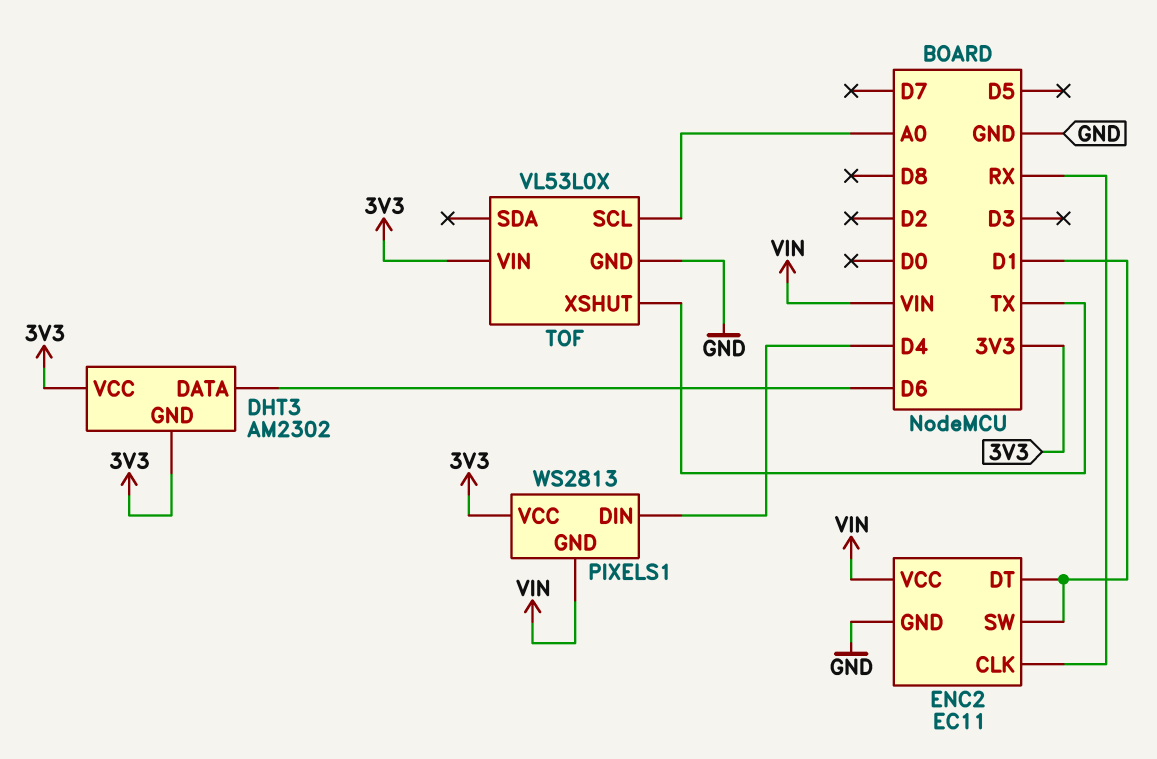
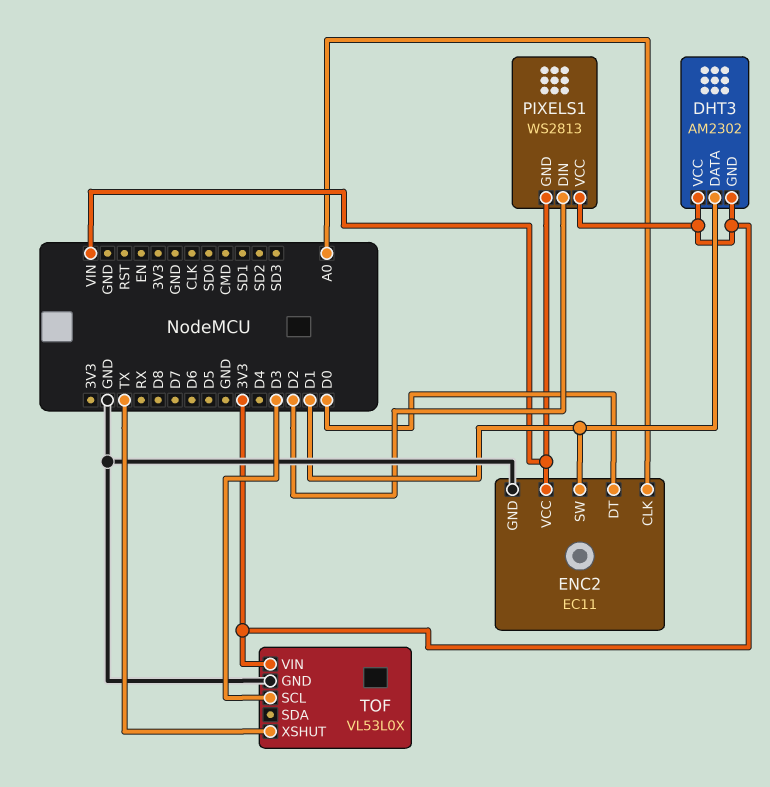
DHT3 pin DATA: D6 -> D1
ENC2 pin CLK: RX -> A0
ENC2 pin DT: D1 -> D0
PIXELS1 pin DIN: D4 -> D2
TOF pin SCL: A0 -> D3

